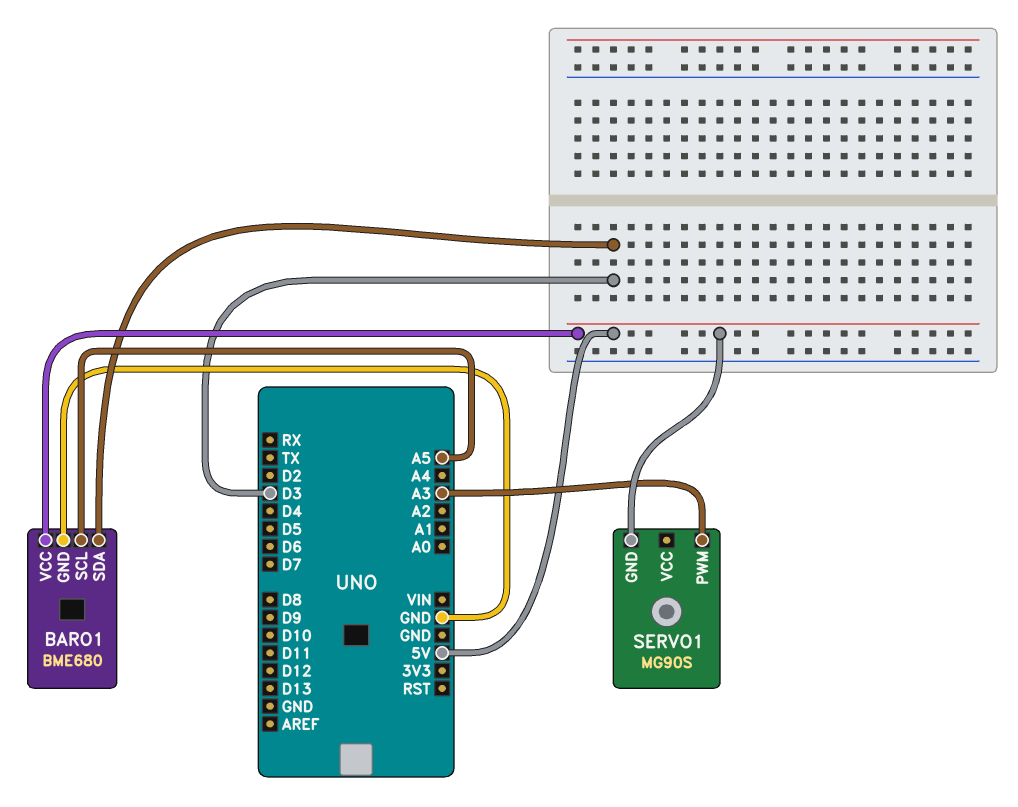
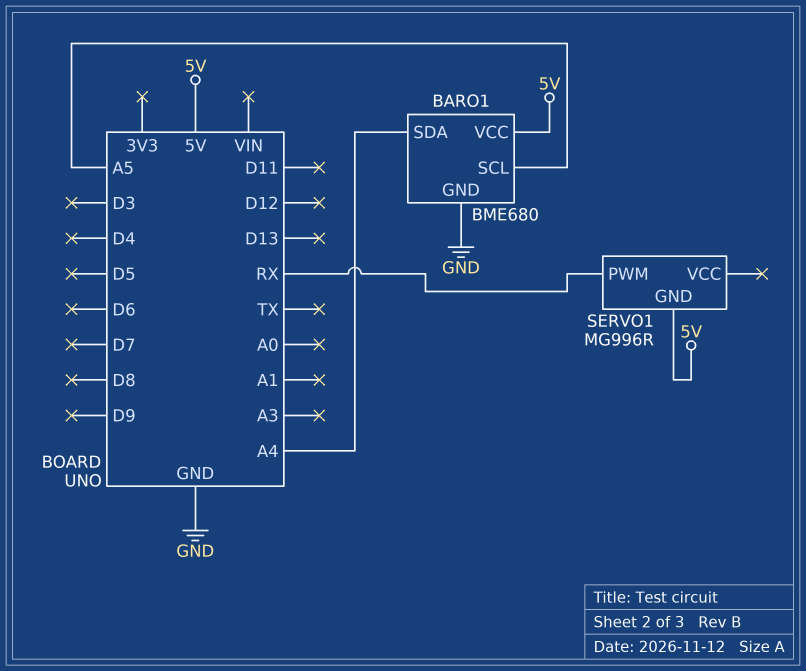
BARO1 pin SDA: D3 -> A4
SERVO1: MG90S -> MG996R
SERVO1 pin PWM: A3 -> RX

